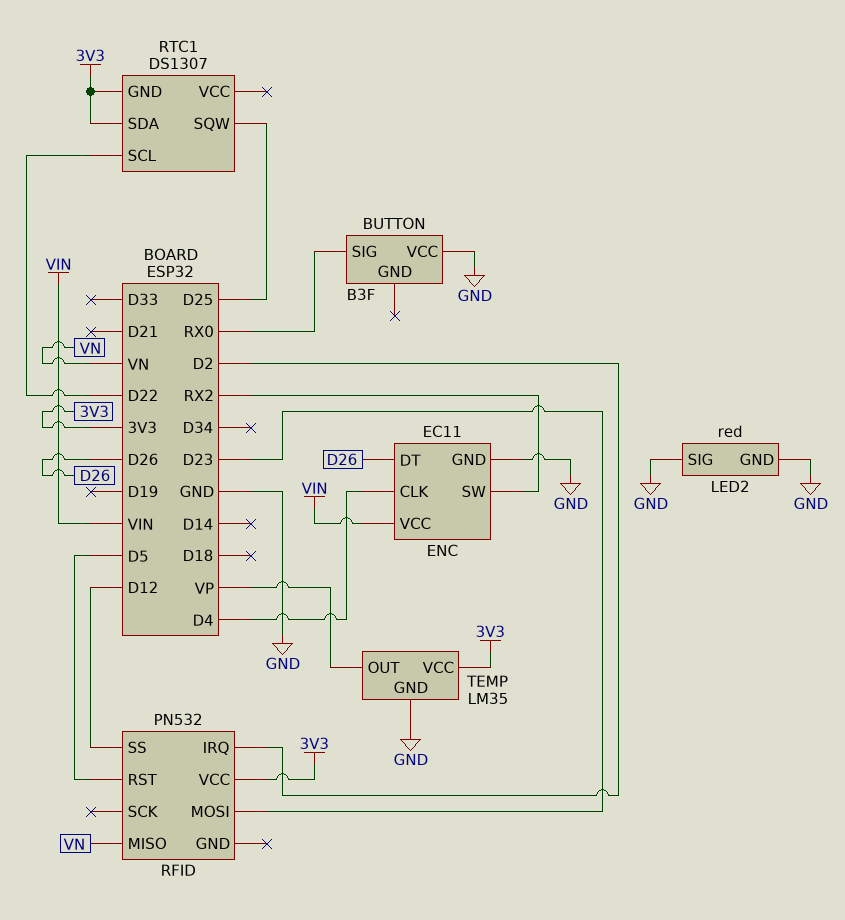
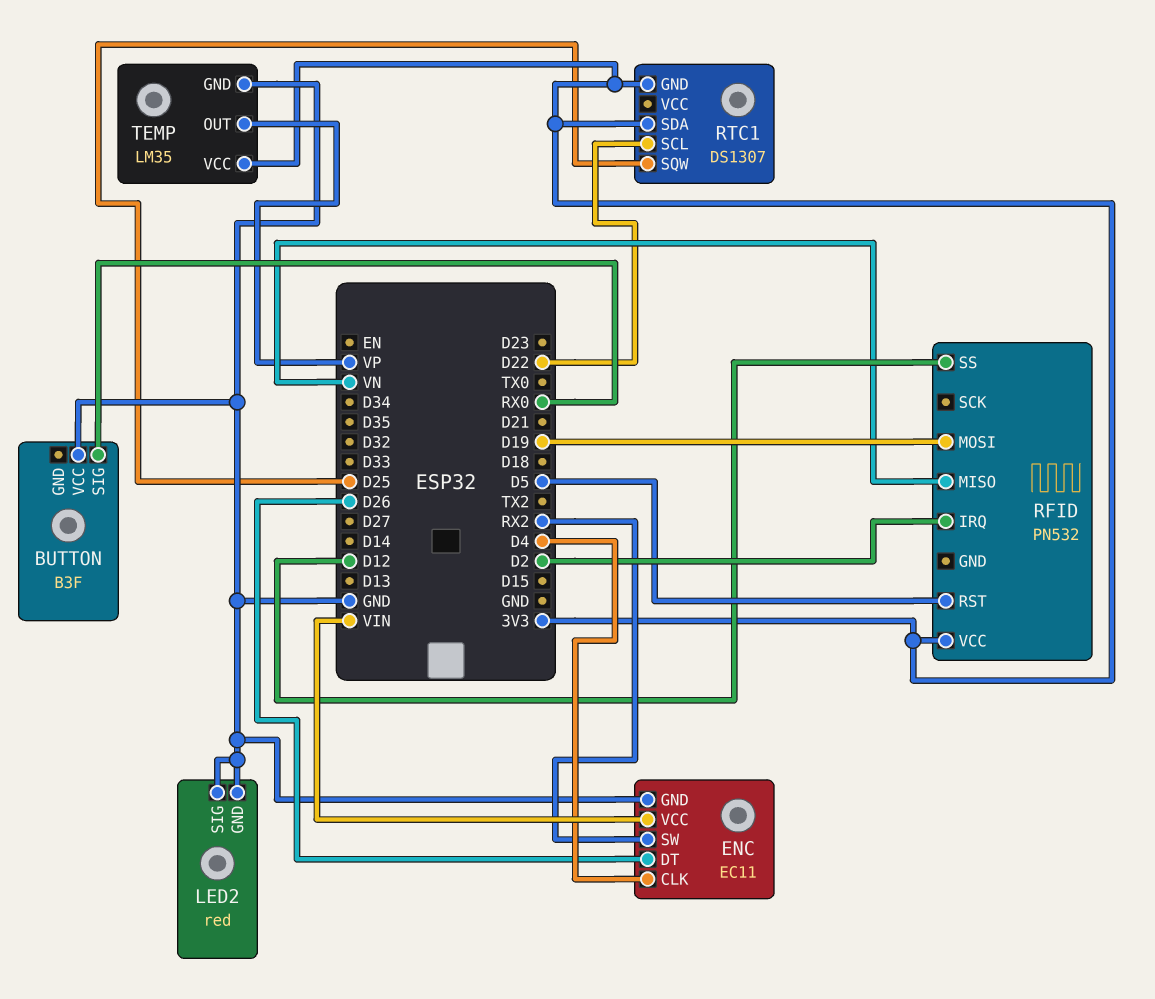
RFID pin MOSI: D23 -> D19

